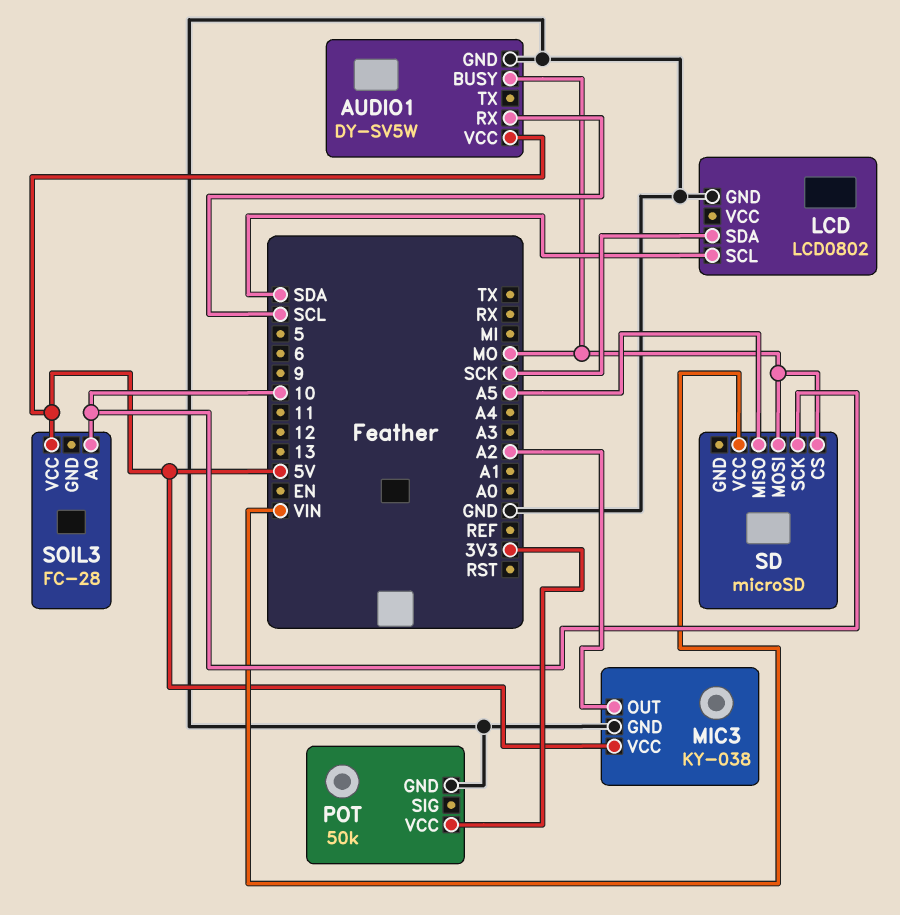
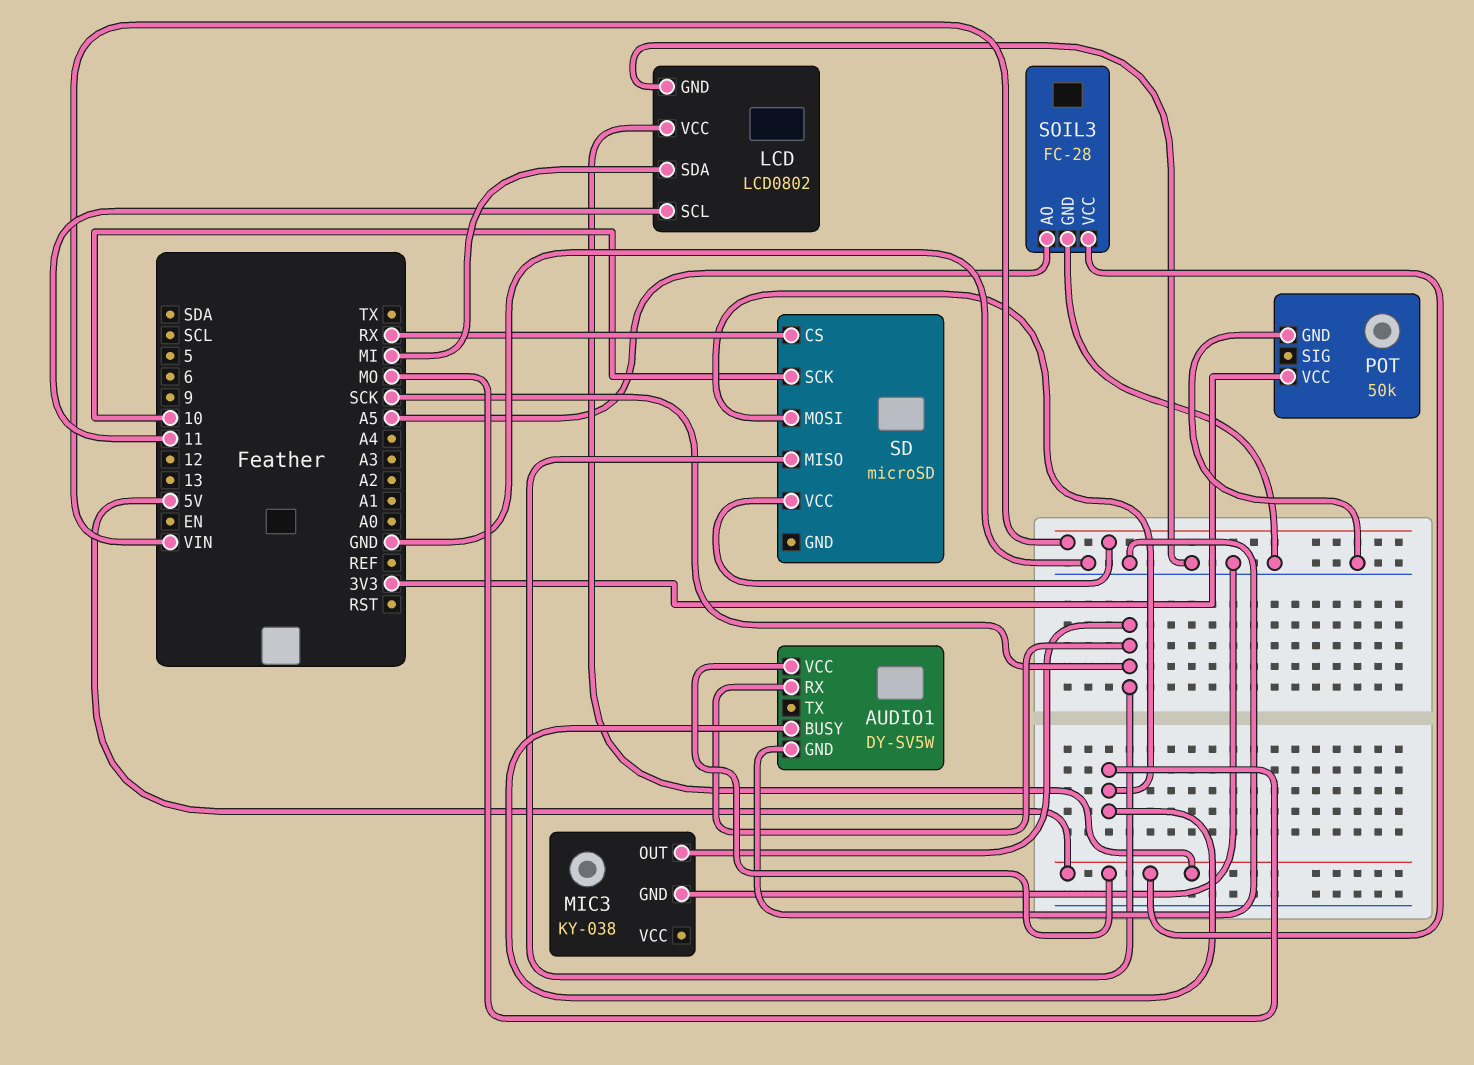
AUDIO1 pin RX: SCL -> SCK
LCD pin SCL: SDA -> 11
LCD pin SDA: SCK -> MI
LCD pin VCC: none -> 5V
MIC3 pin OUT: A2 -> SCK
MIC3 pin VCC: 5V -> none
SD pin CS: MO -> RX
SD pin MISO: A5 -> SCK
SOIL3 pin AO: 10 -> A5
SOIL3 pin GND: none -> GND

